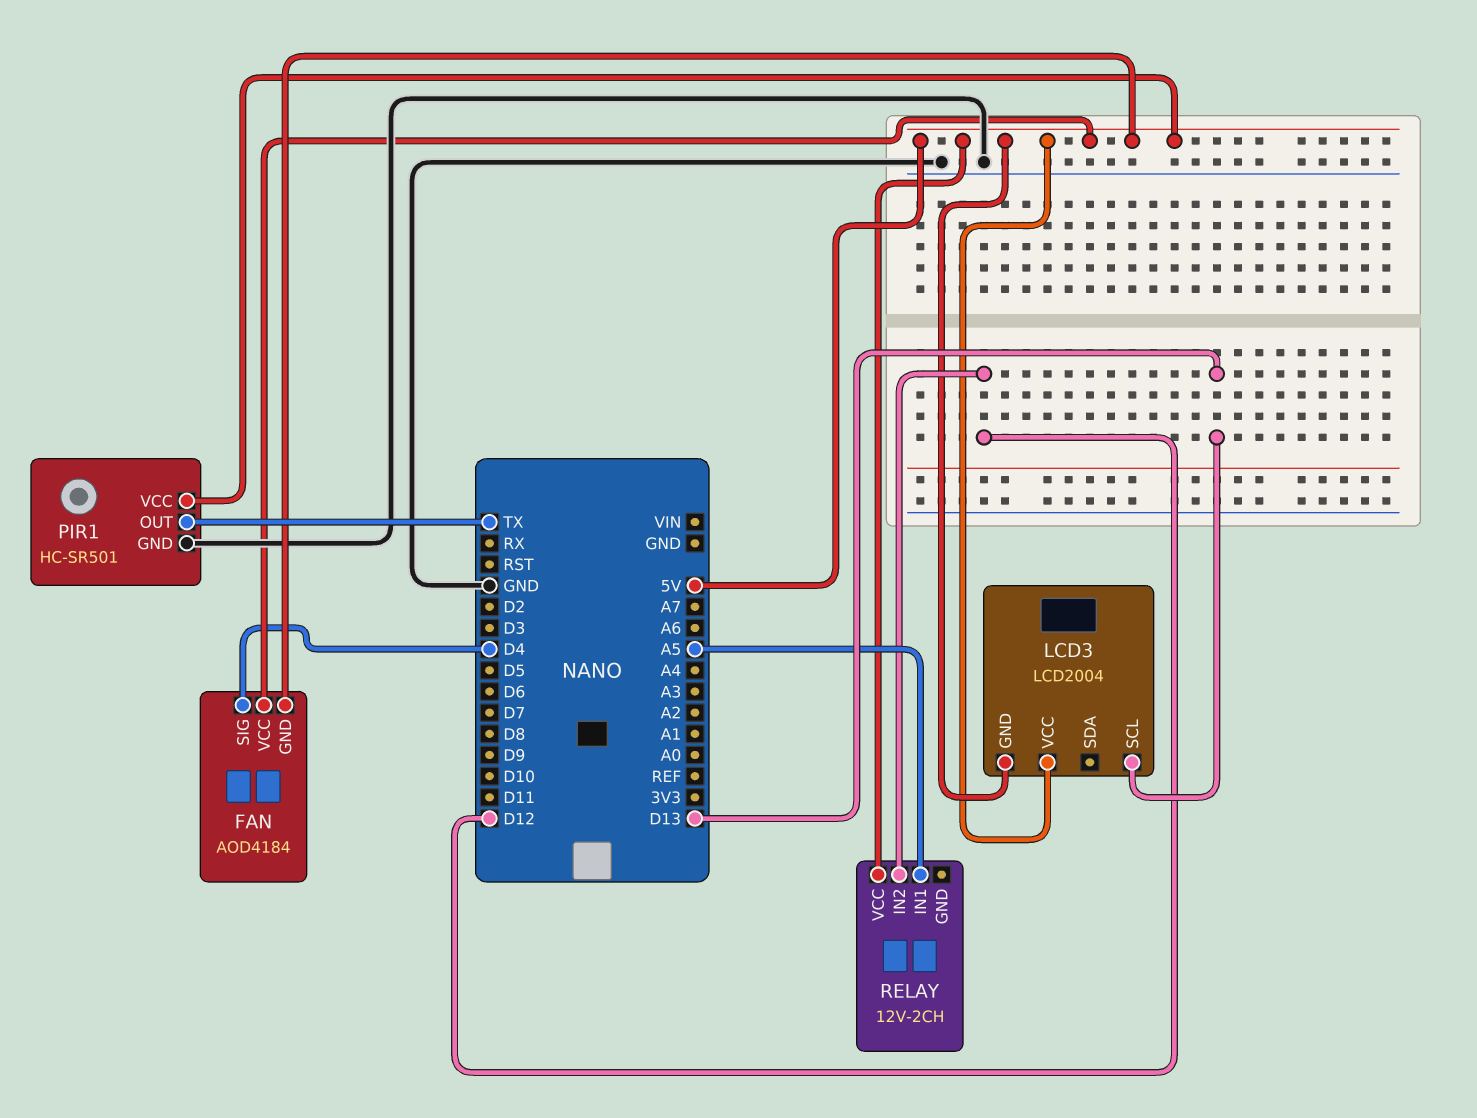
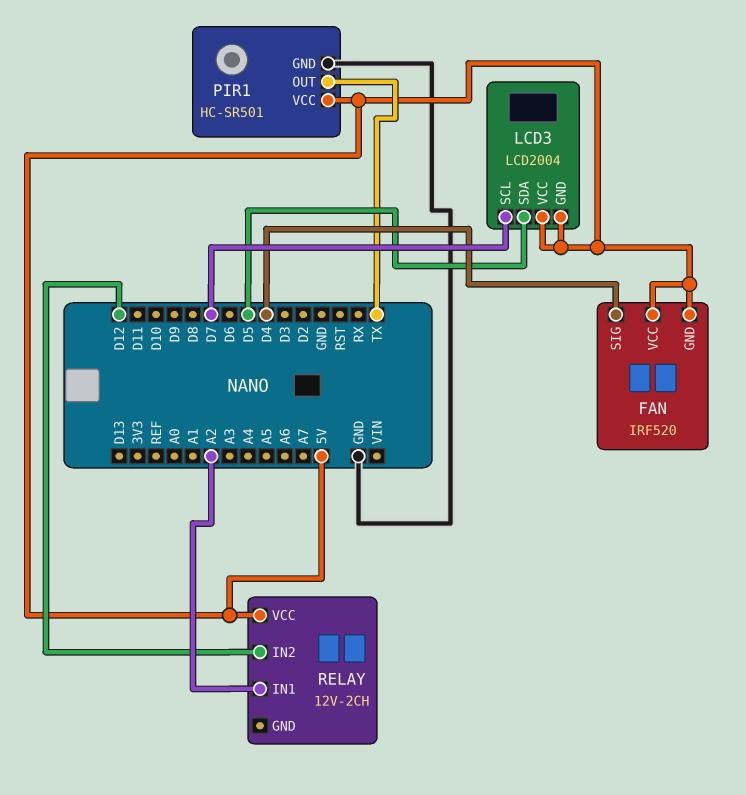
FAN: AOD4184 -> IRF520
LCD3 pin SCL: D13 -> D7
LCD3 pin SDA: none -> D5
RELAY pin IN1: A5 -> A2

